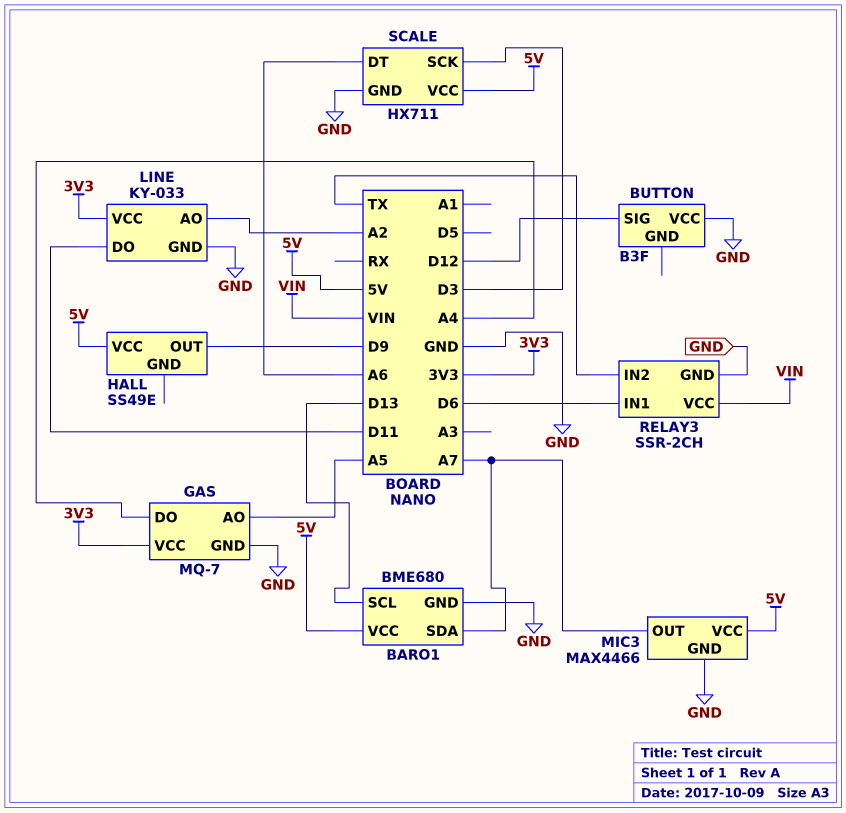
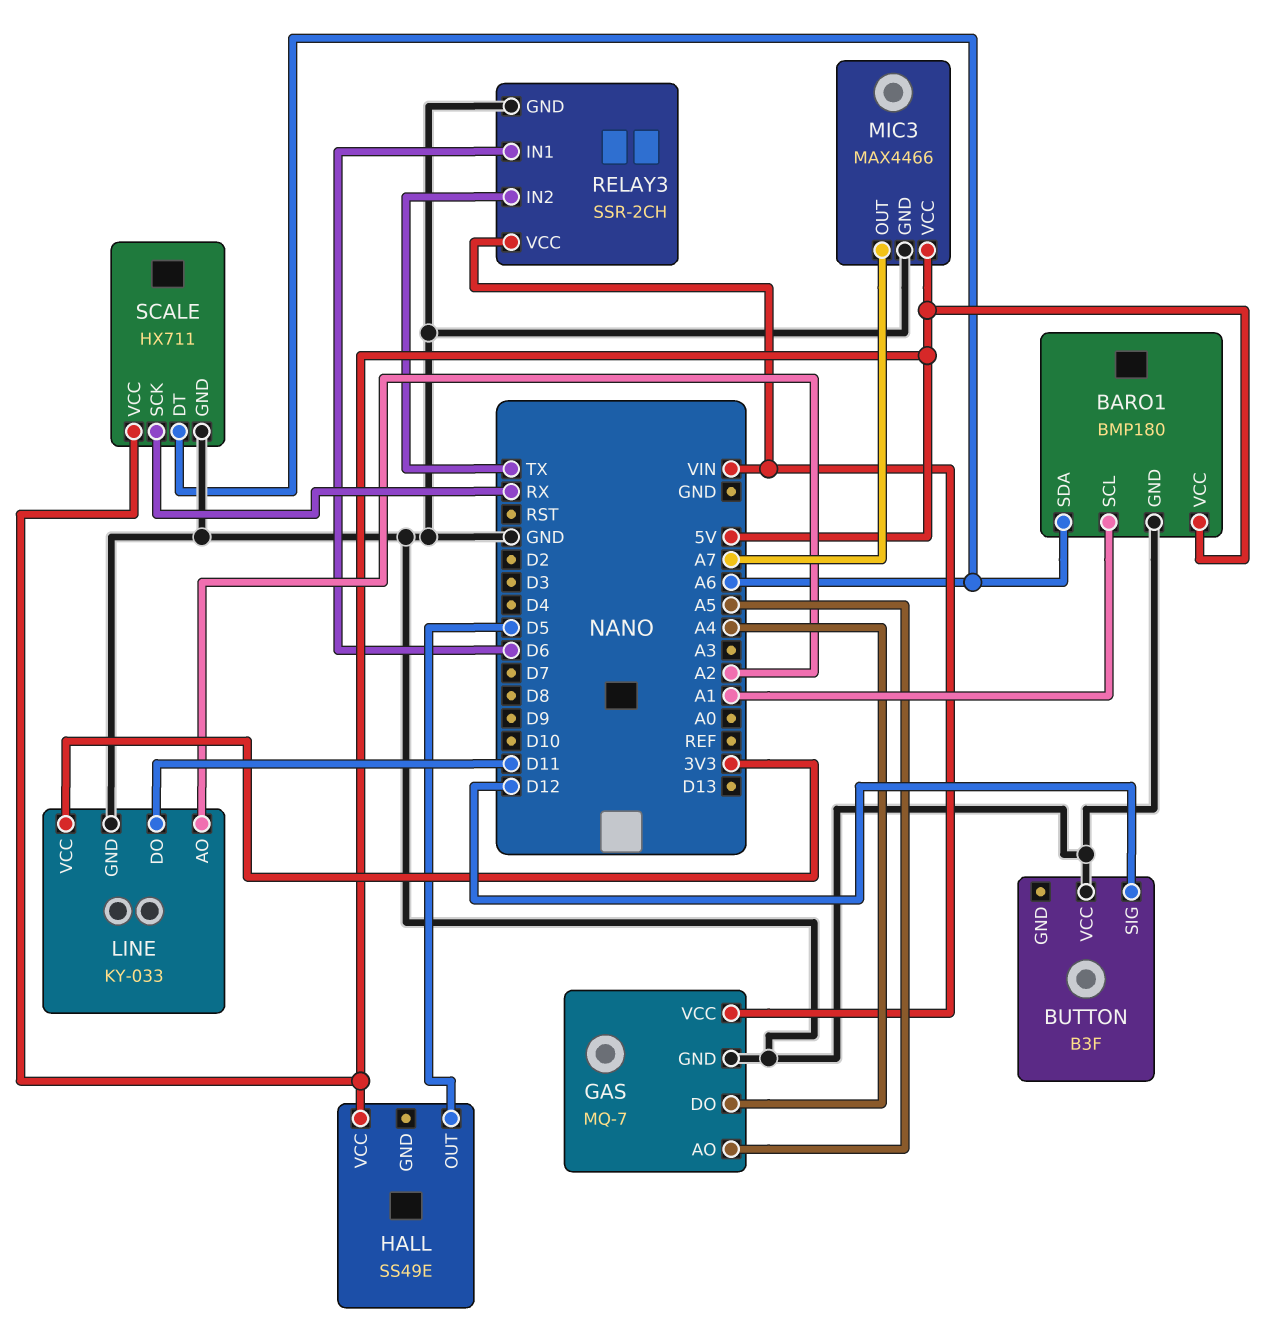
BARO1: BME680 -> BMP180
BARO1 pin SCL: D13 -> A1
BARO1 pin SDA: A7 -> A6
GAS pin VCC: 3V3 -> VIN
HALL pin OUT: D9 -> D5
SCALE pin SCK: D3 -> RX

